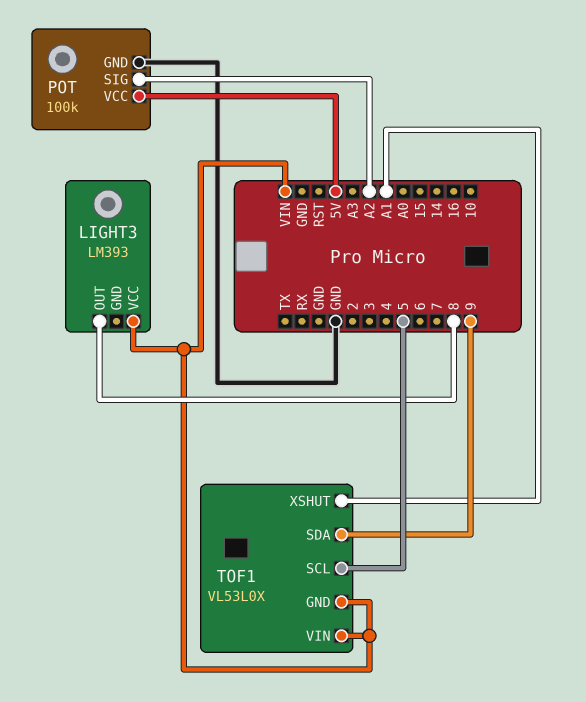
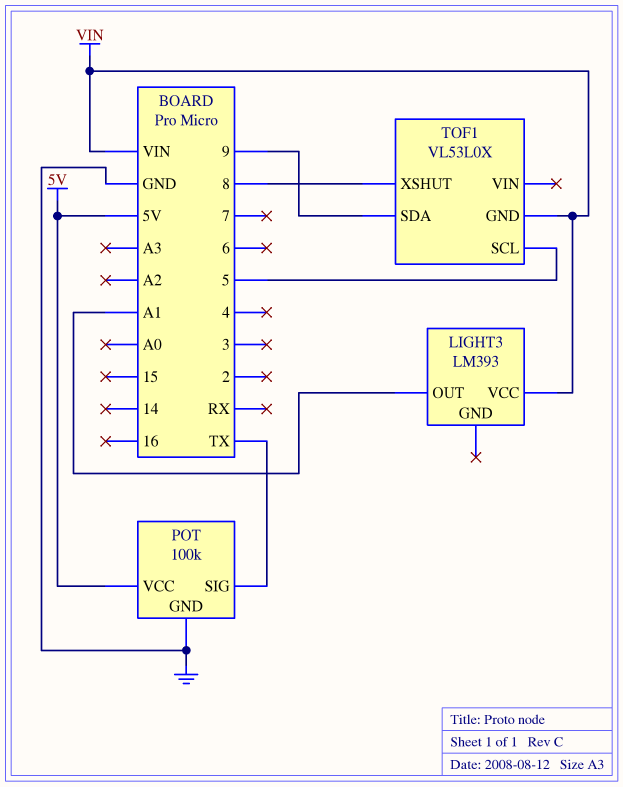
LIGHT3 pin OUT: 8 -> A1
POT pin SIG: A2 -> TX
TOF1 pin VIN: VIN -> none
TOF1 pin XSHUT: A1 -> 8

